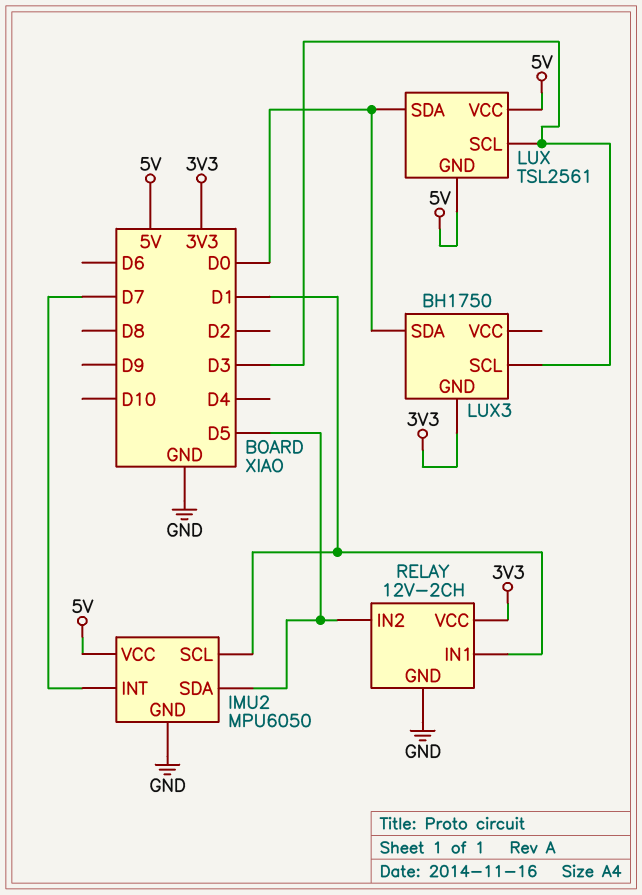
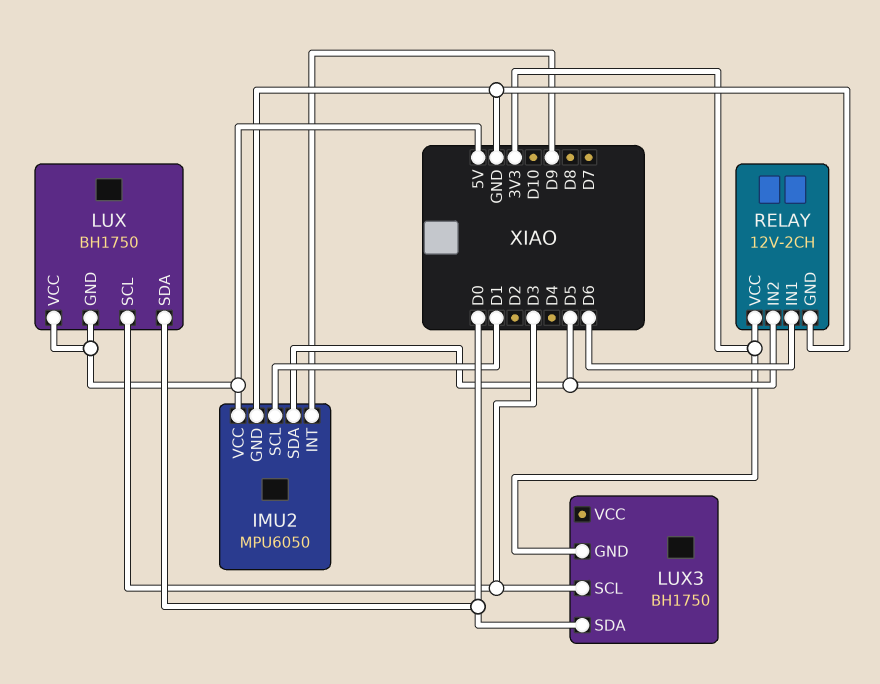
IMU2 pin INT: D7 -> D9
LUX: TSL2561 -> BH1750
RELAY pin IN1: D1 -> D6

